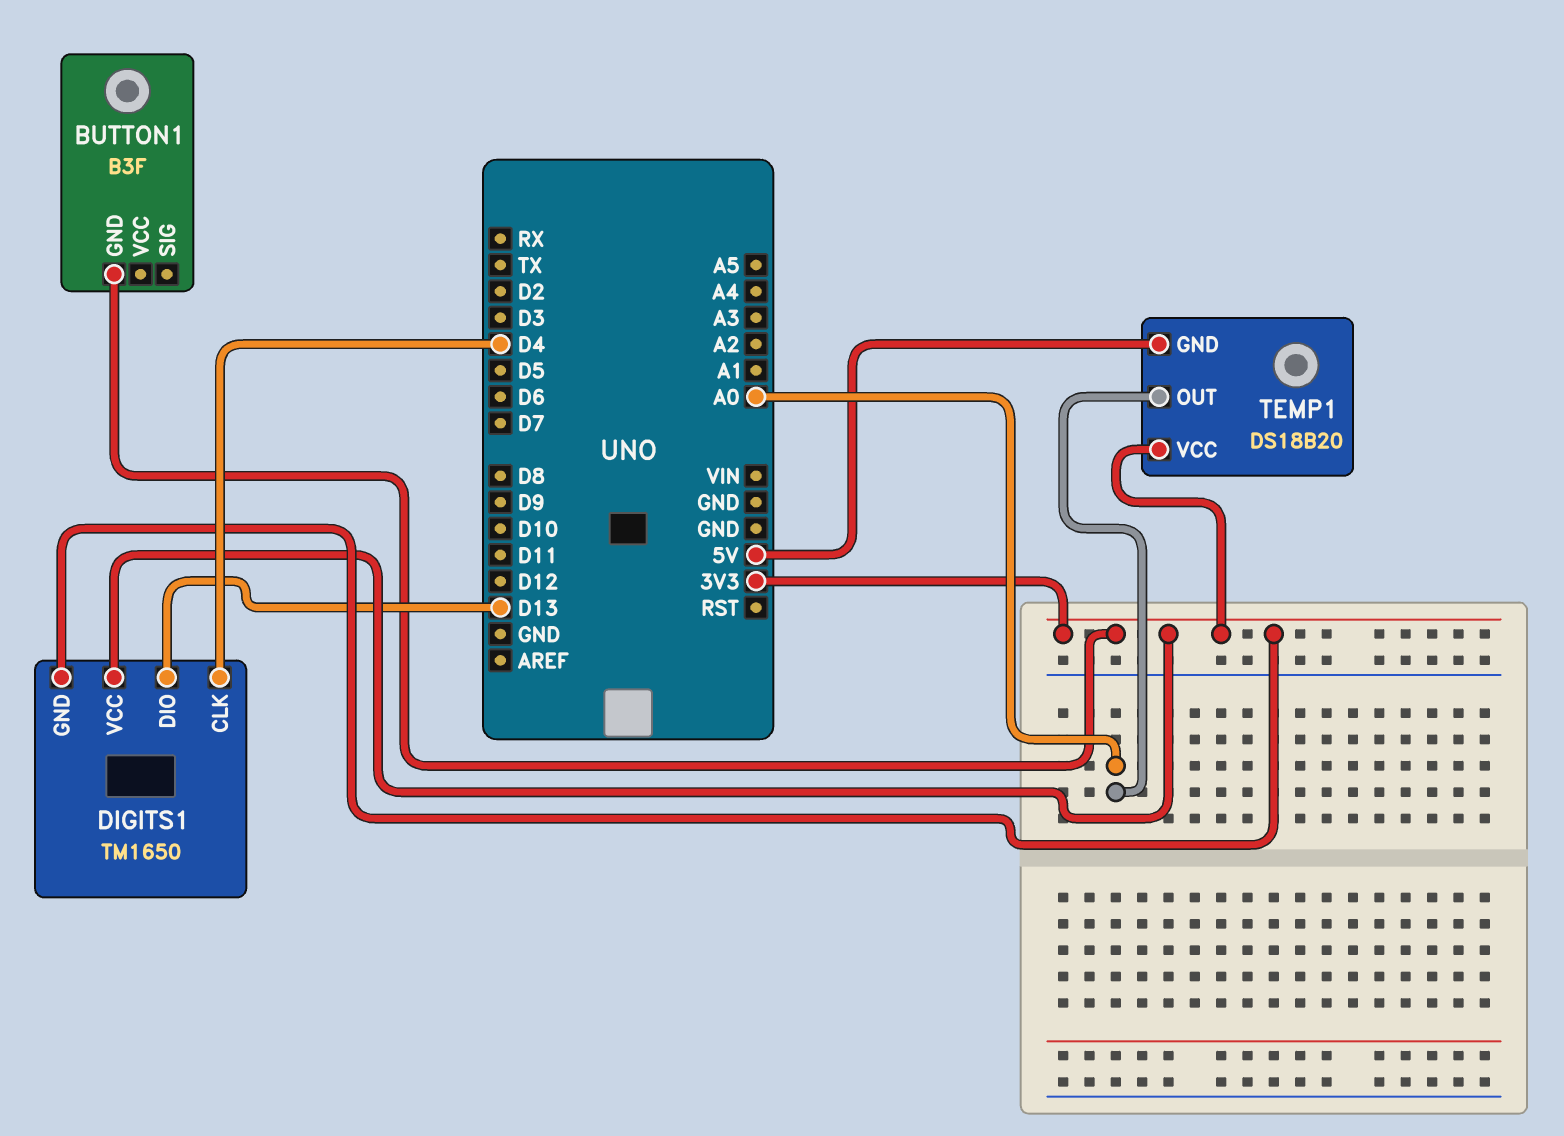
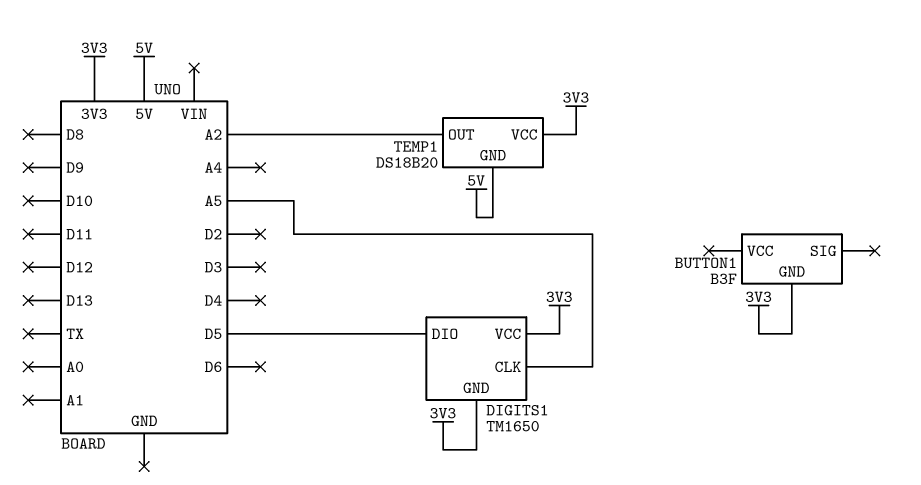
DIGITS1 pin CLK: D4 -> A5
DIGITS1 pin DIO: D13 -> D5
TEMP1 pin OUT: A0 -> A2

